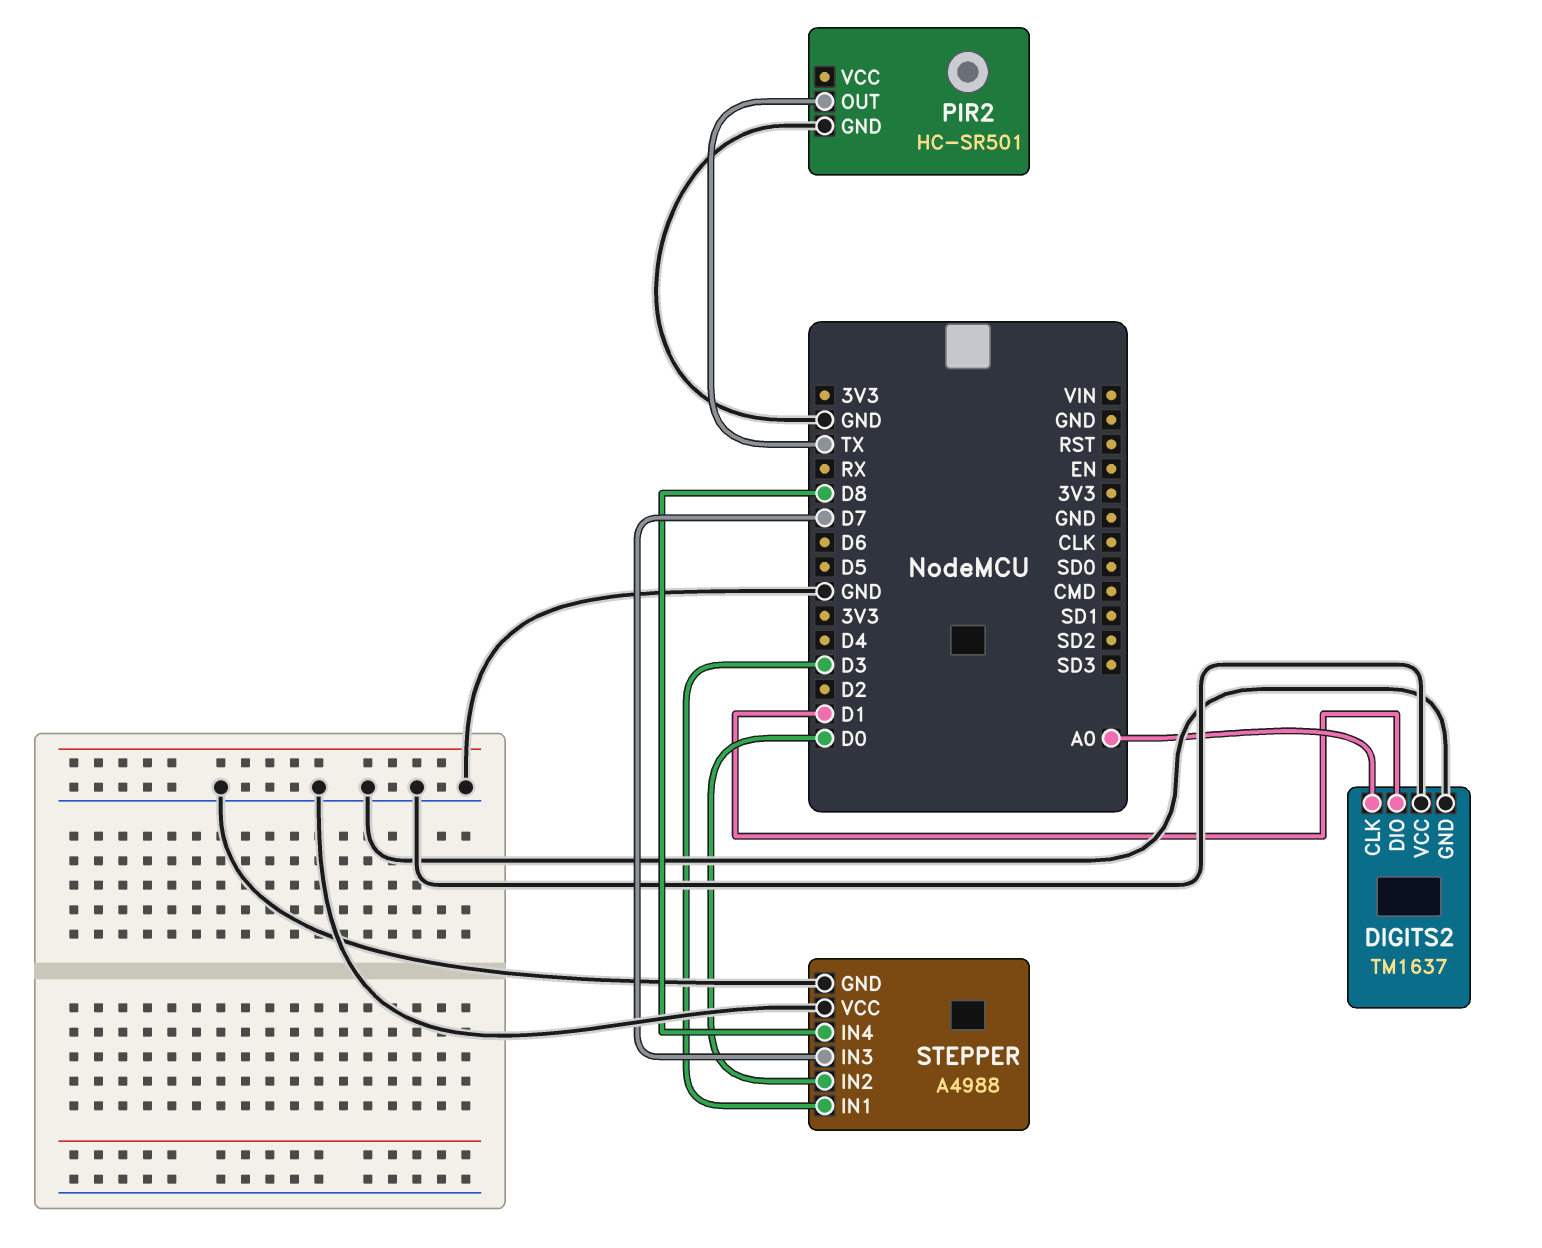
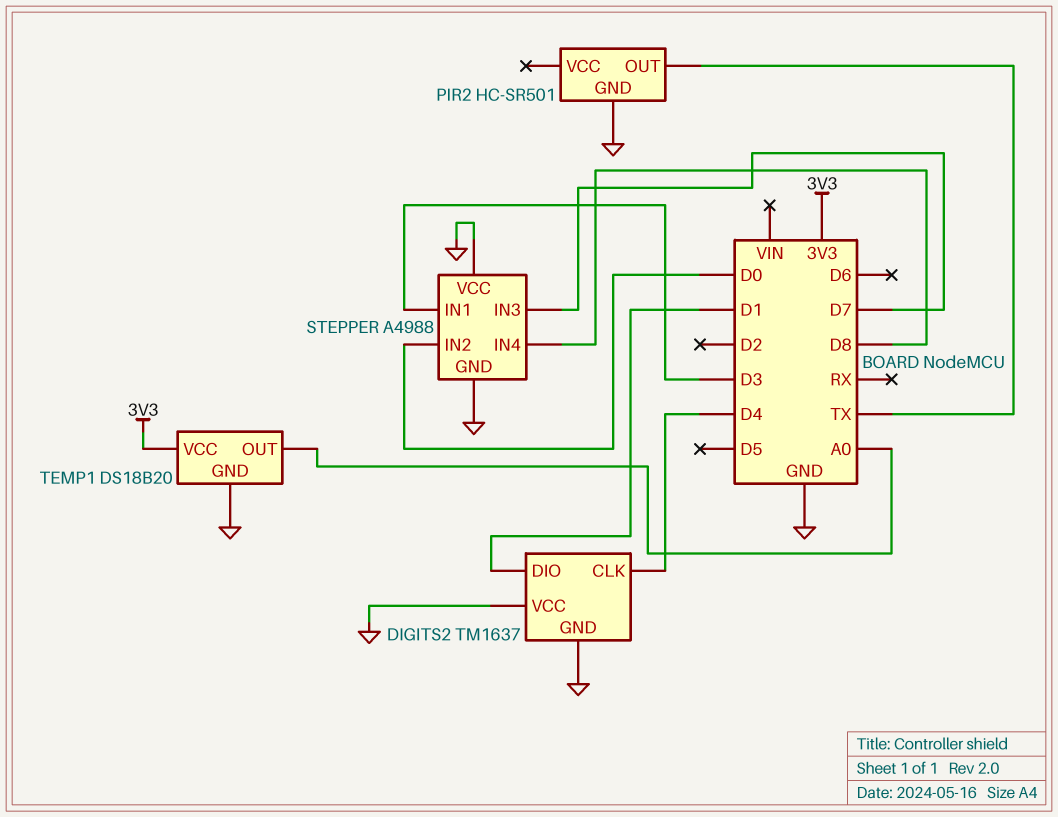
DIGITS2 pin CLK: A0 -> D4
TEMP1: none -> DS18B20
TEMP1 pin GND: none -> GND
TEMP1 pin OUT: none -> A0
TEMP1 pin VCC: none -> 3V3

